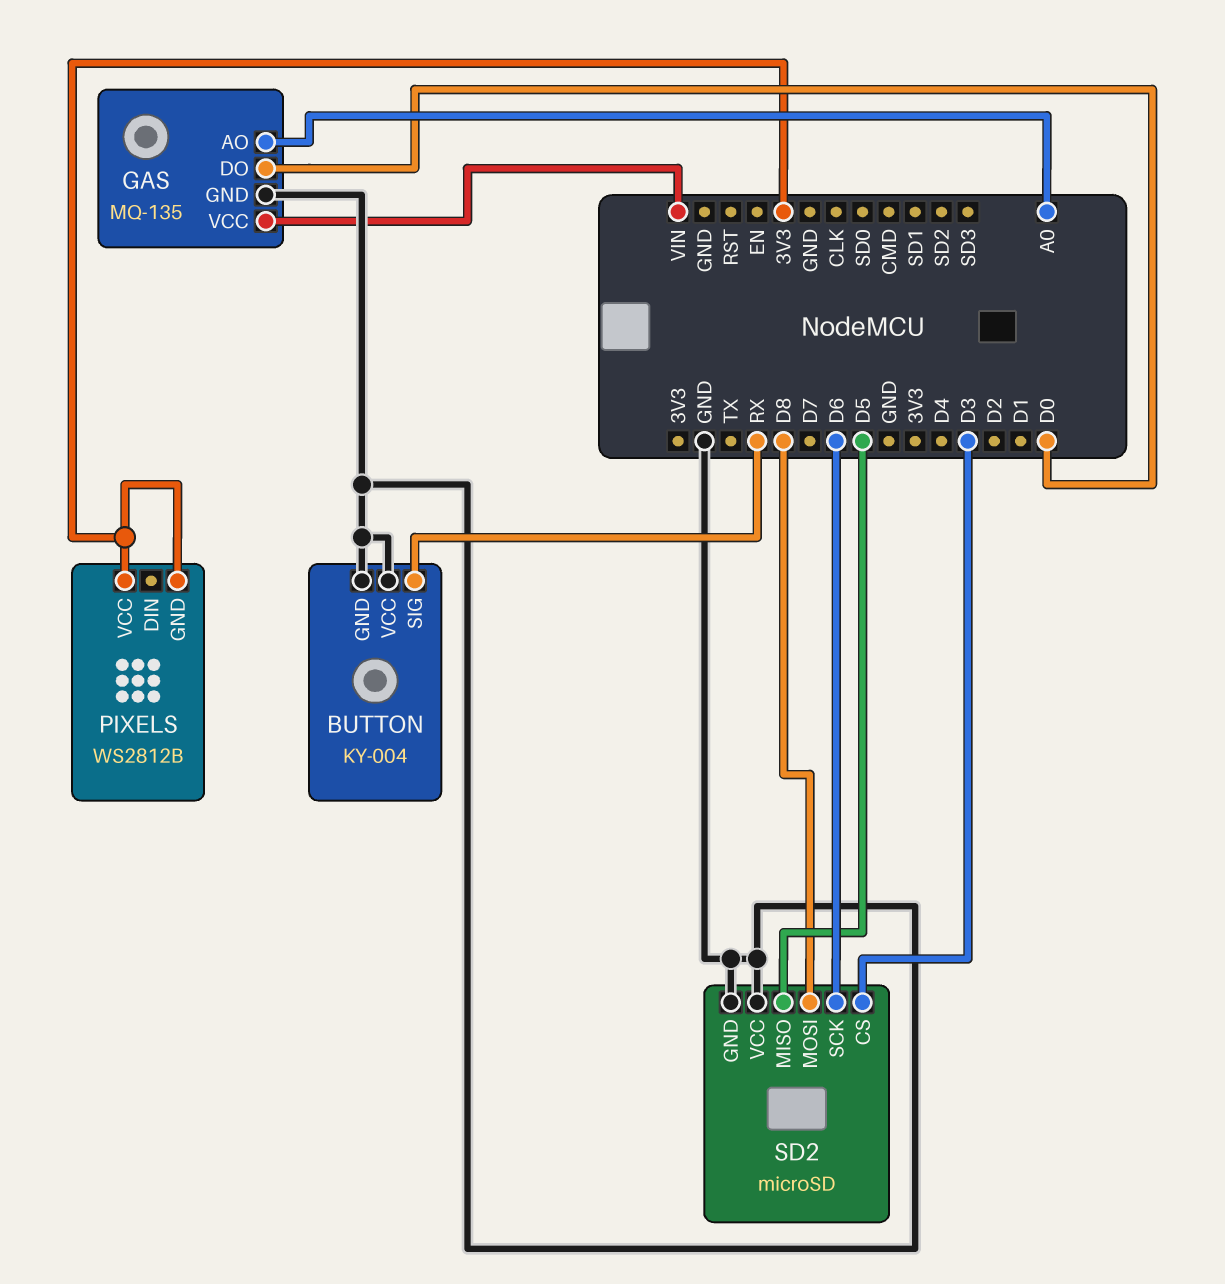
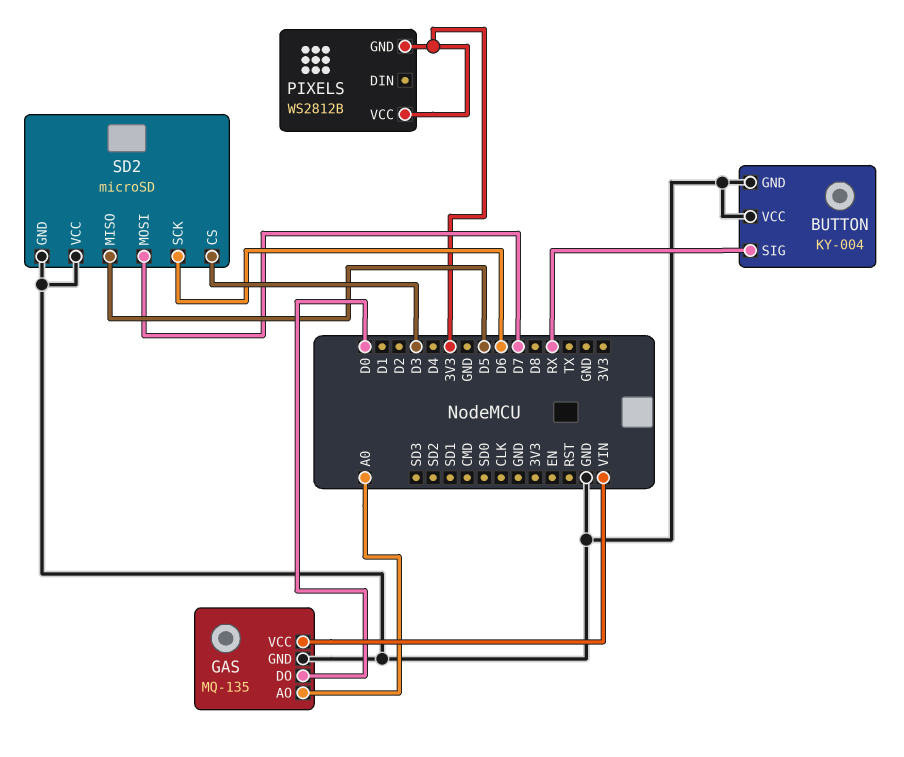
SD2 pin MOSI: D8 -> D7

